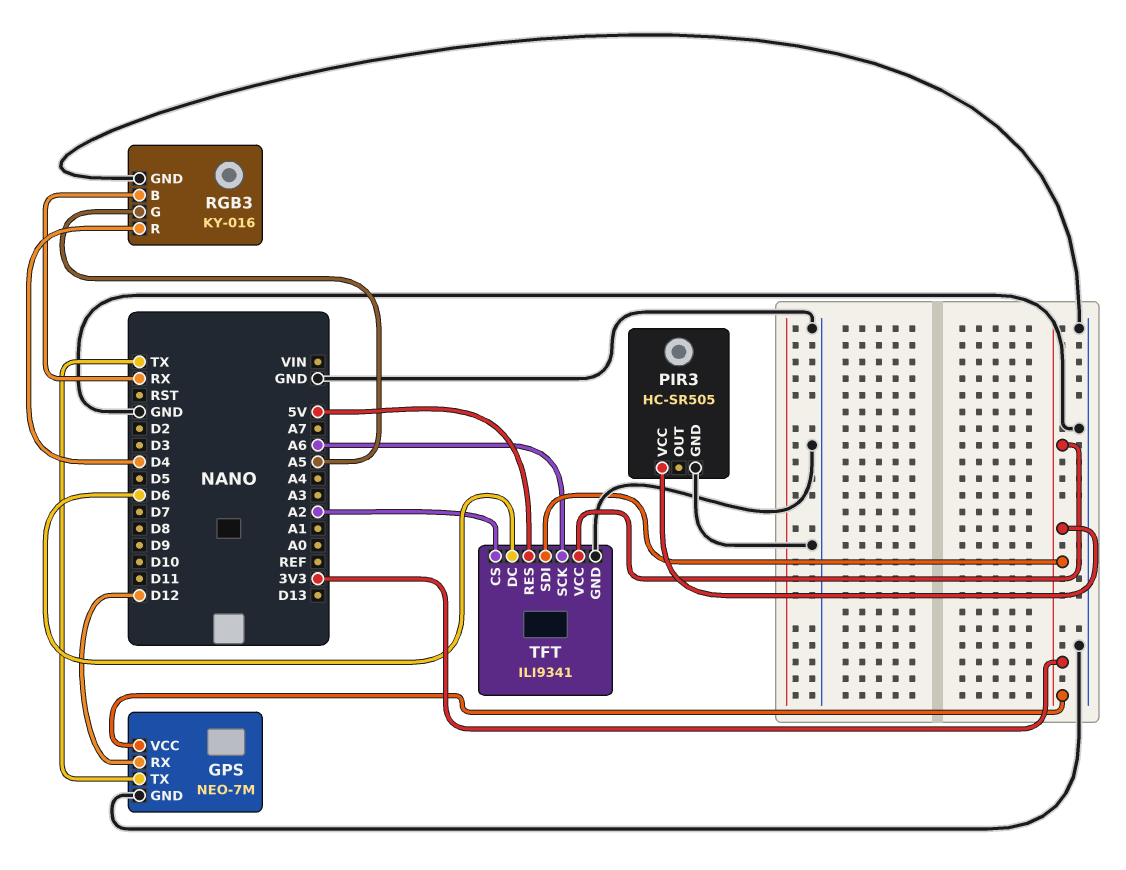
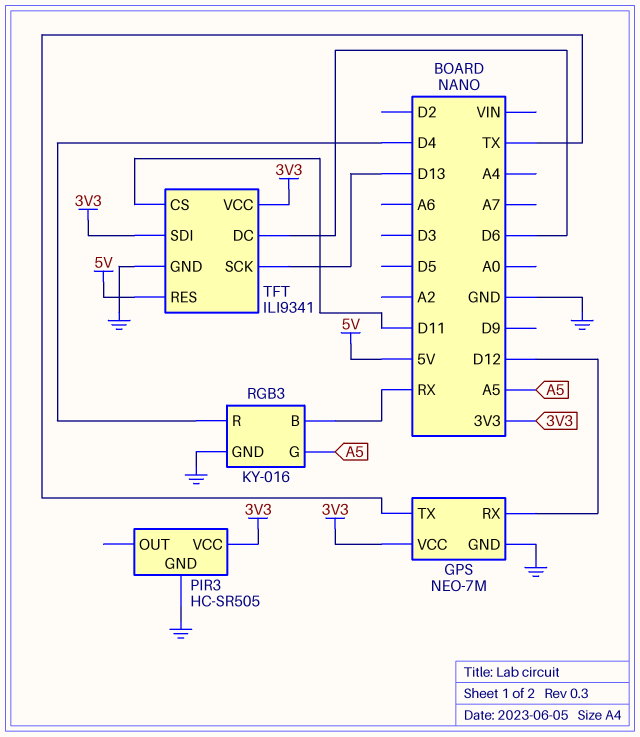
TFT pin CS: A2 -> D11
TFT pin SCK: A6 -> D13

